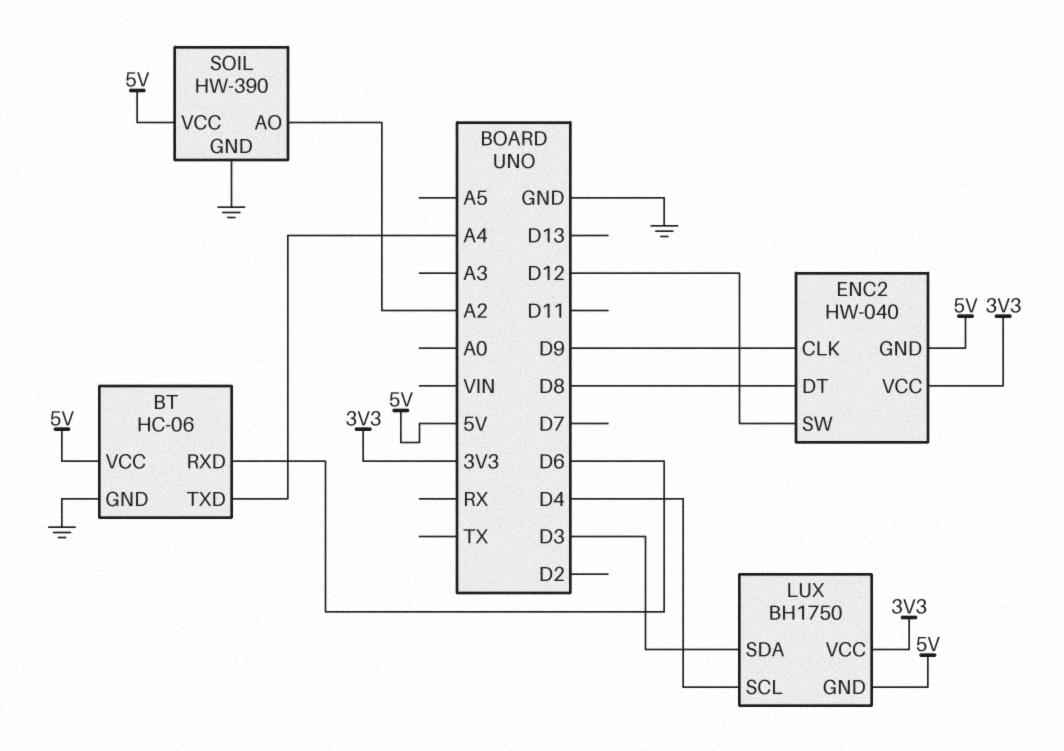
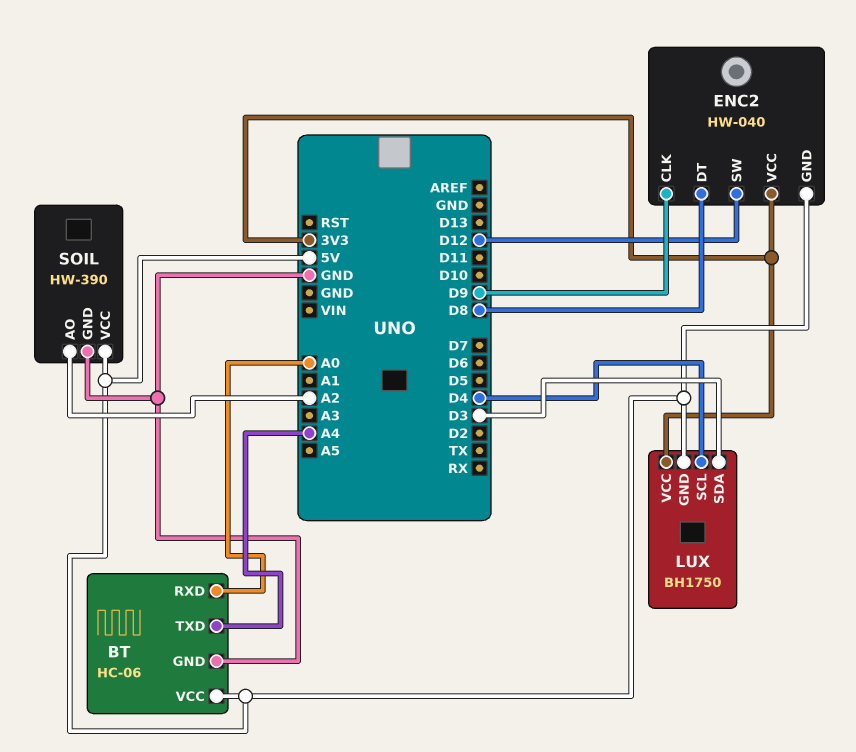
BT pin RXD: D6 -> A0

